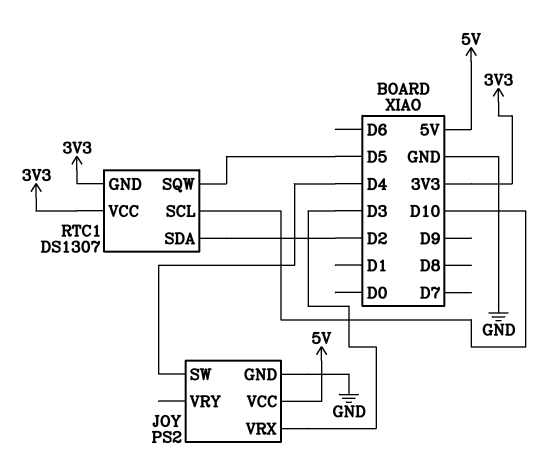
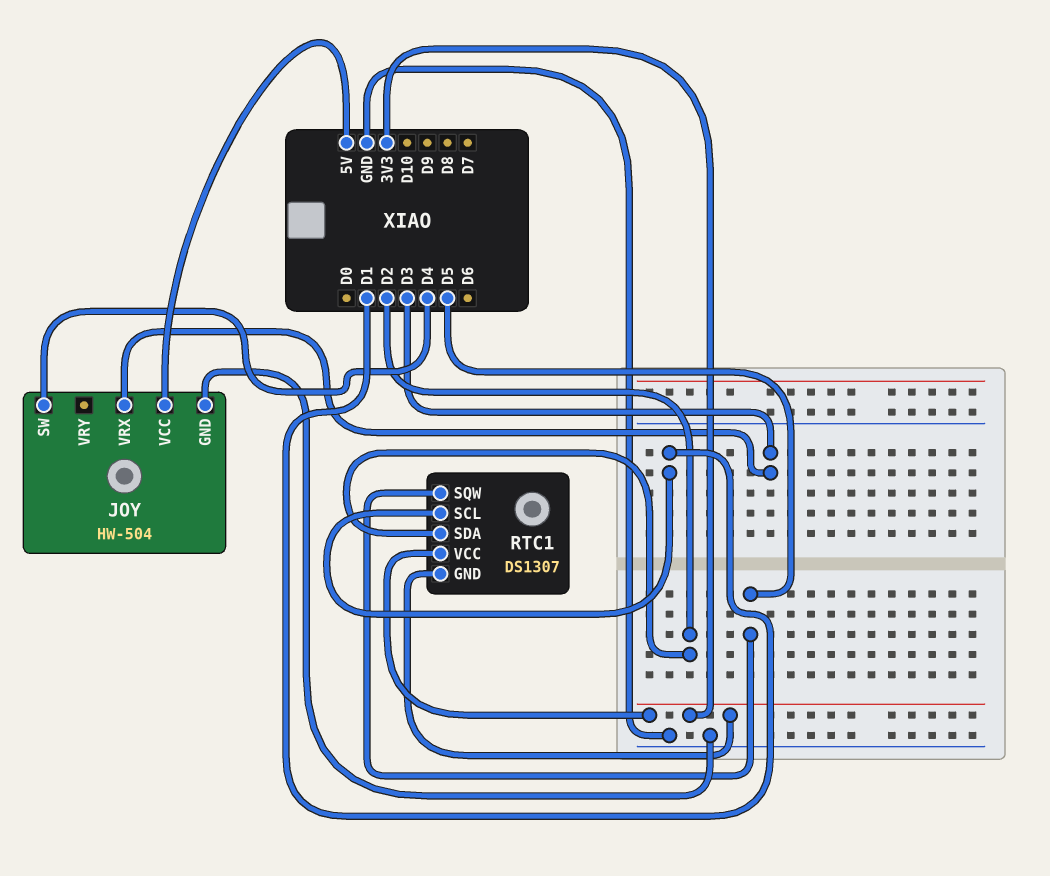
JOY: PS2 -> HW-504
RTC1 pin SCL: D10 -> D1

